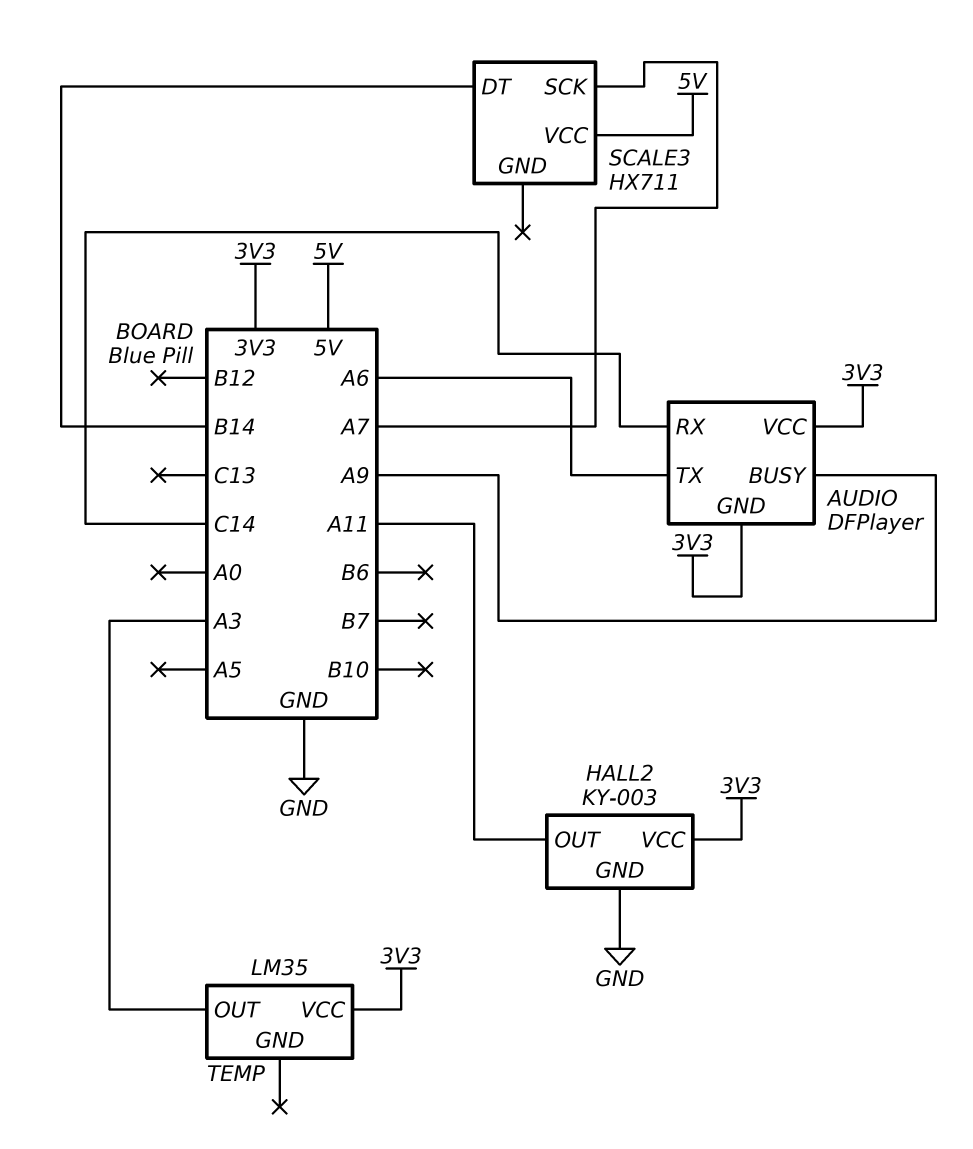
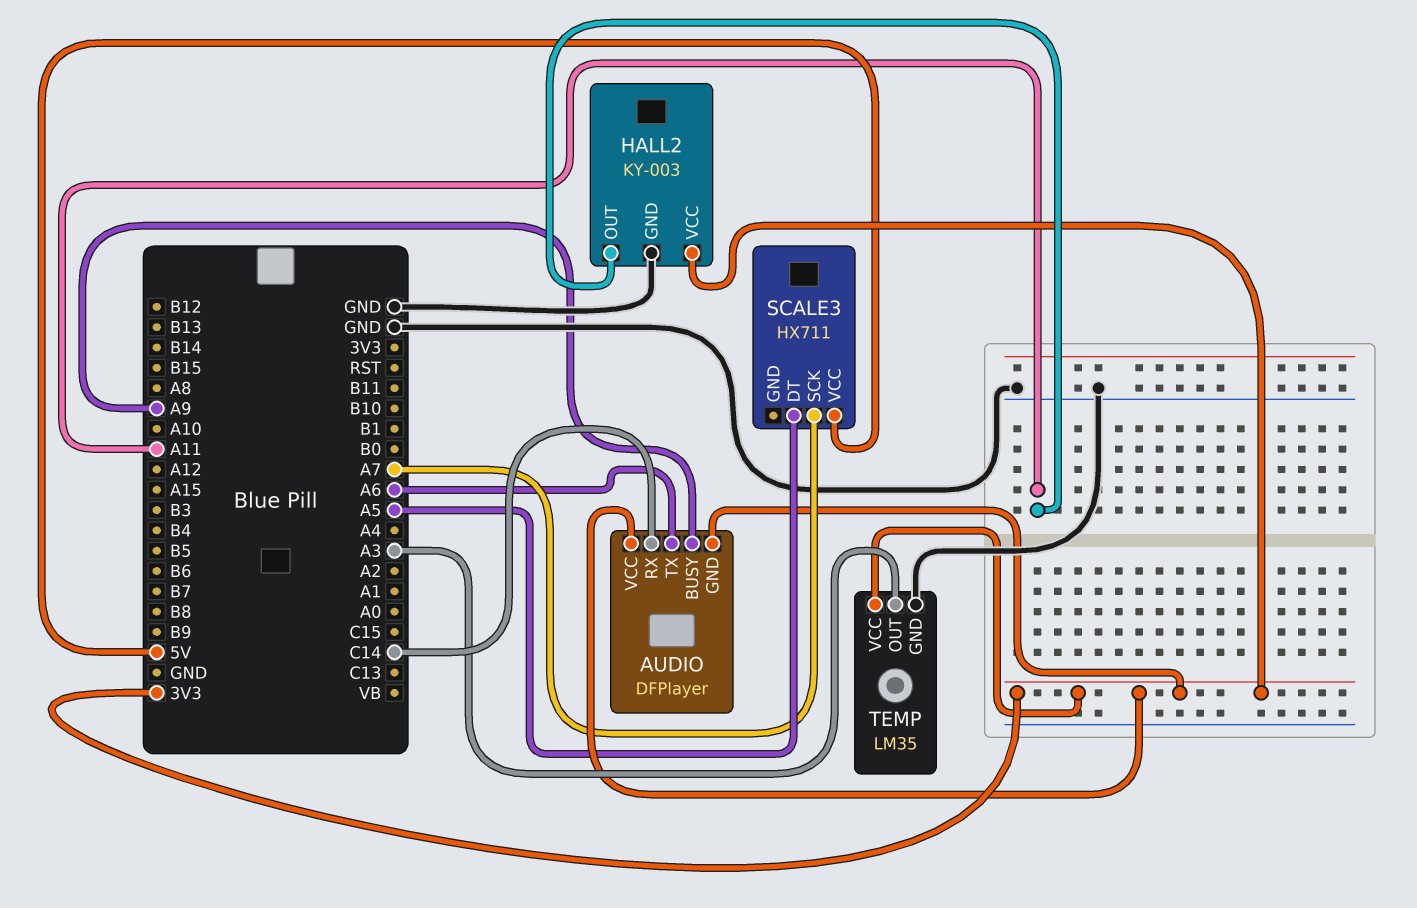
SCALE3 pin DT: B14 -> A5
TEMP pin GND: none -> GND

